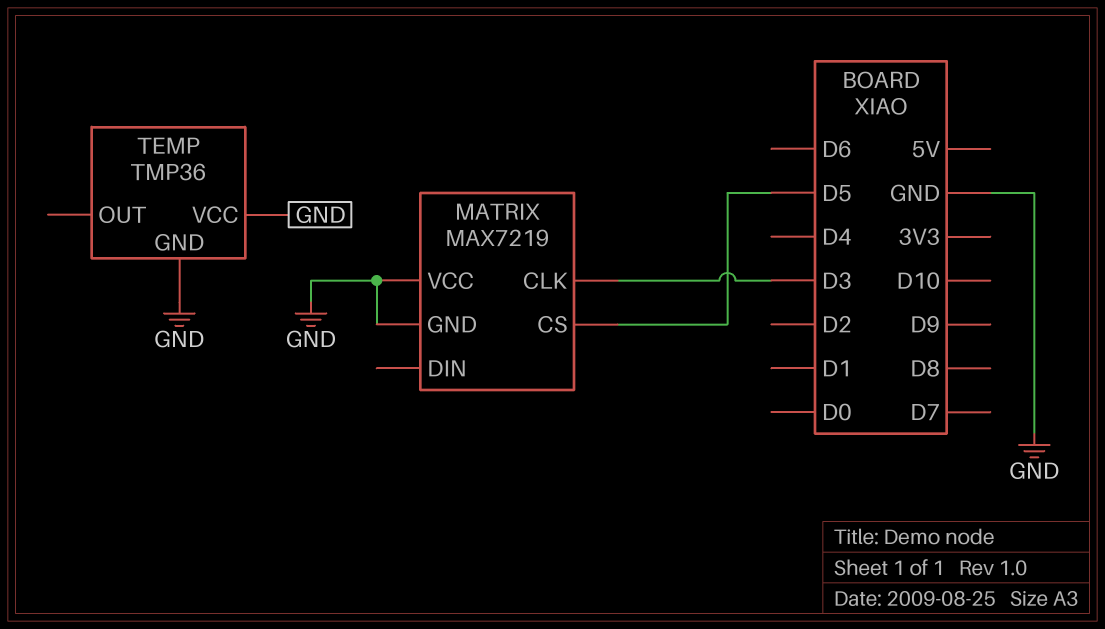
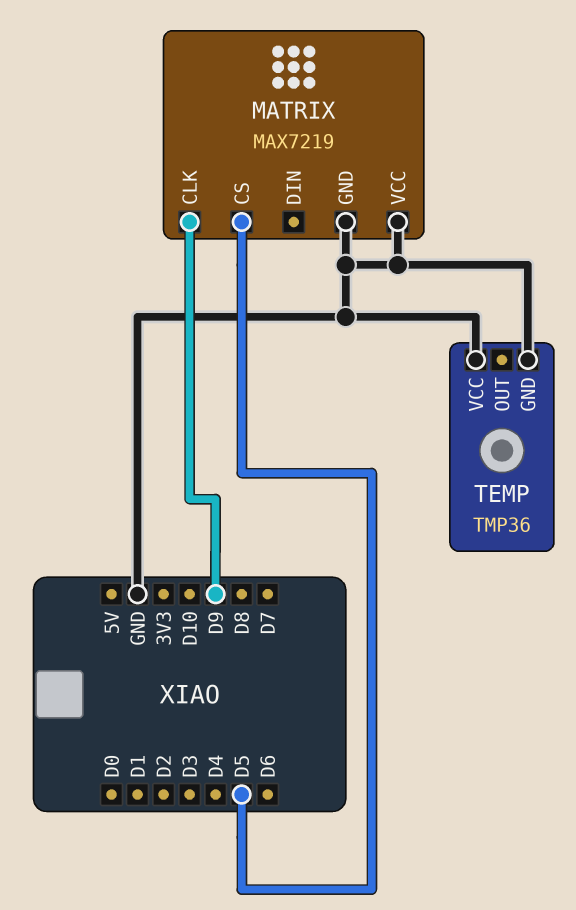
MATRIX pin CLK: D3 -> D9

